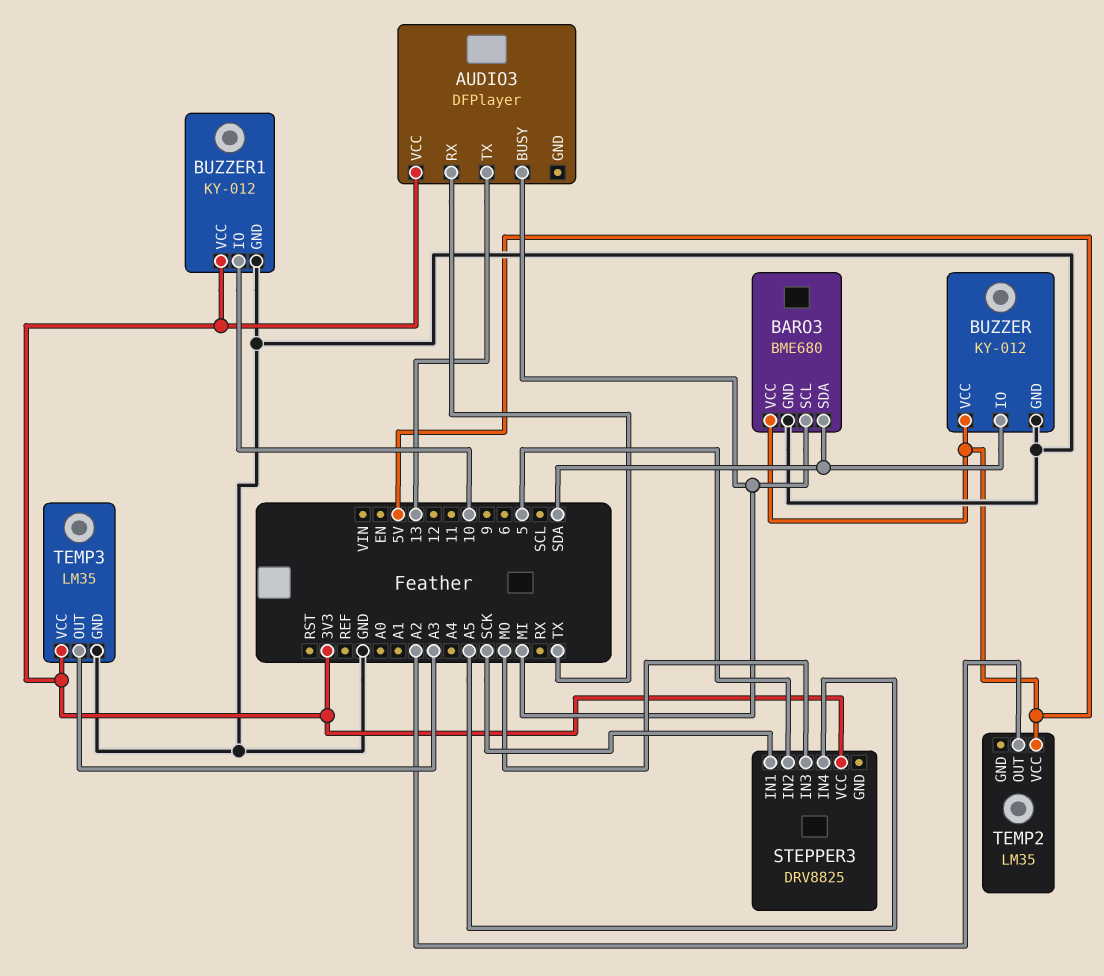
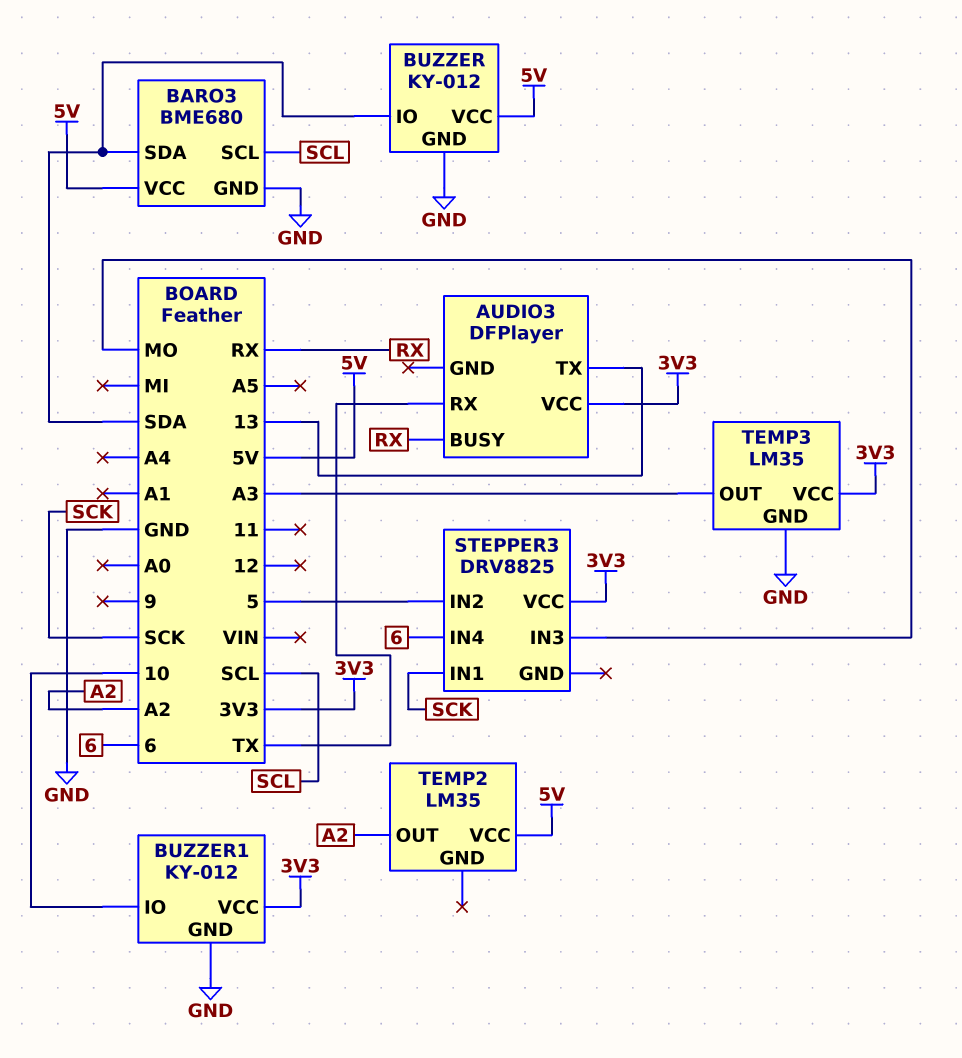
AUDIO3 pin BUSY: MI -> RX
BARO3 pin SCL: MI -> SCL
STEPPER3 pin IN4: A5 -> 6

